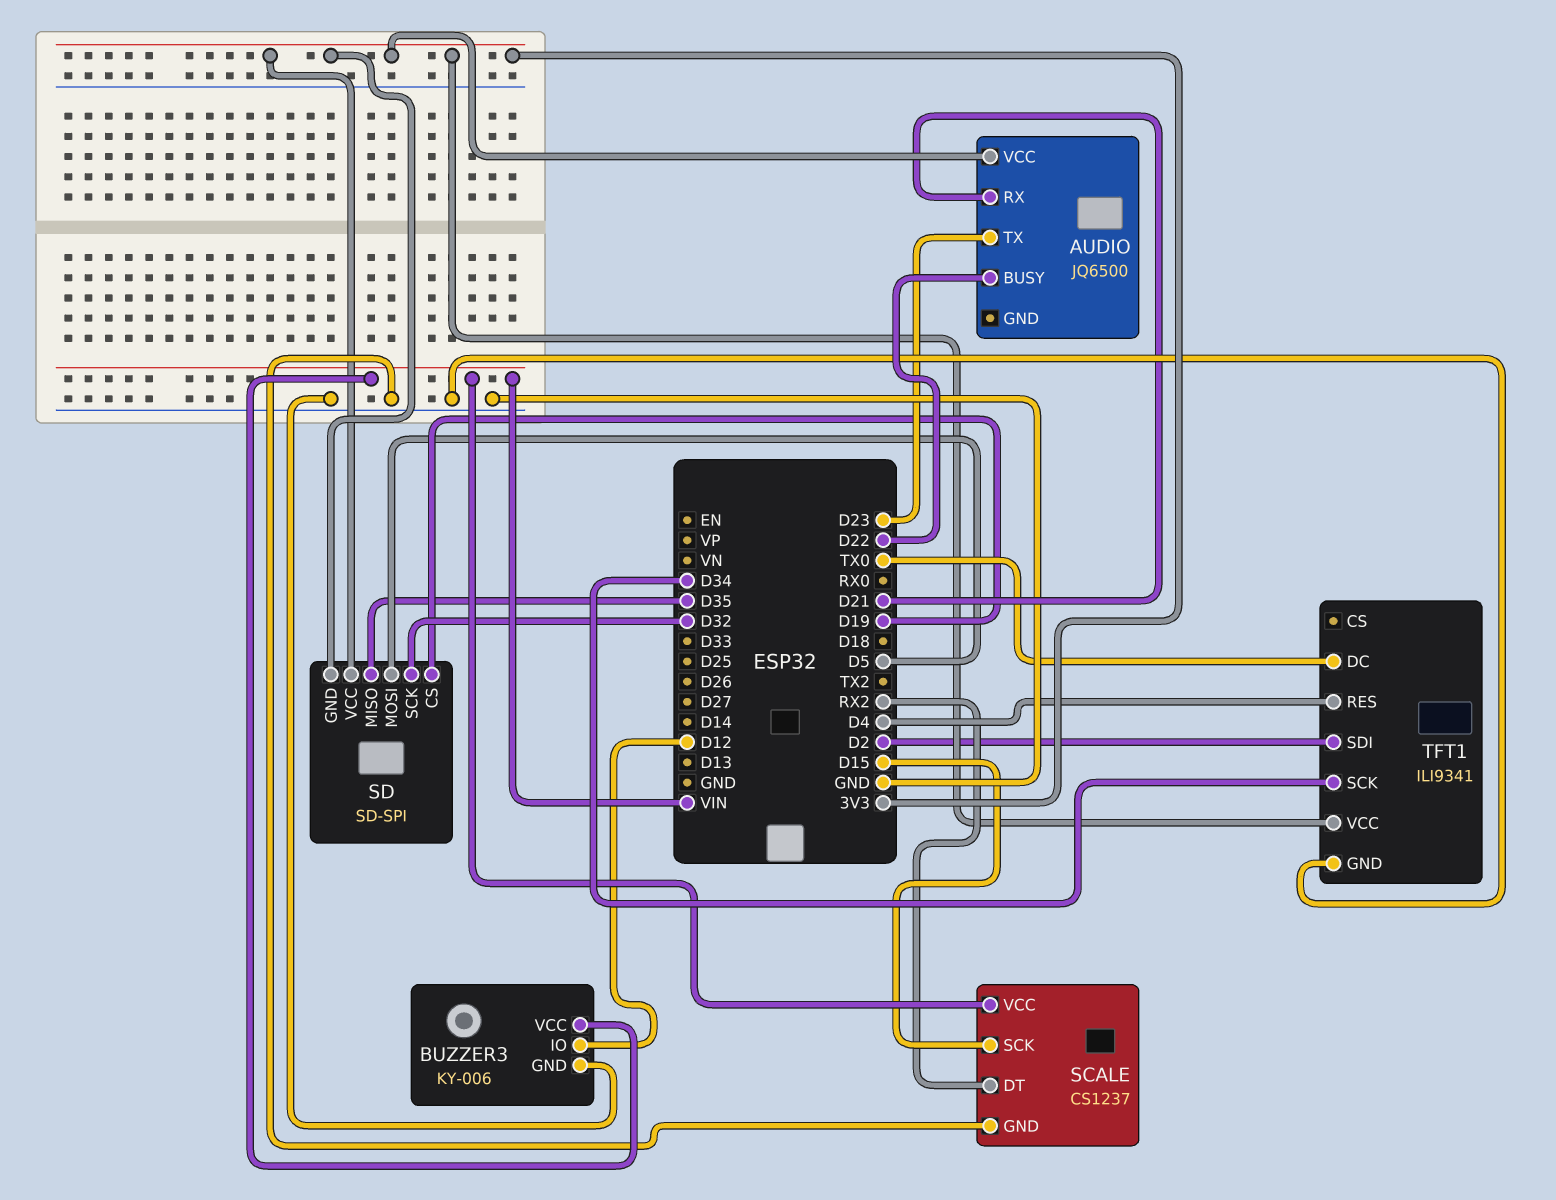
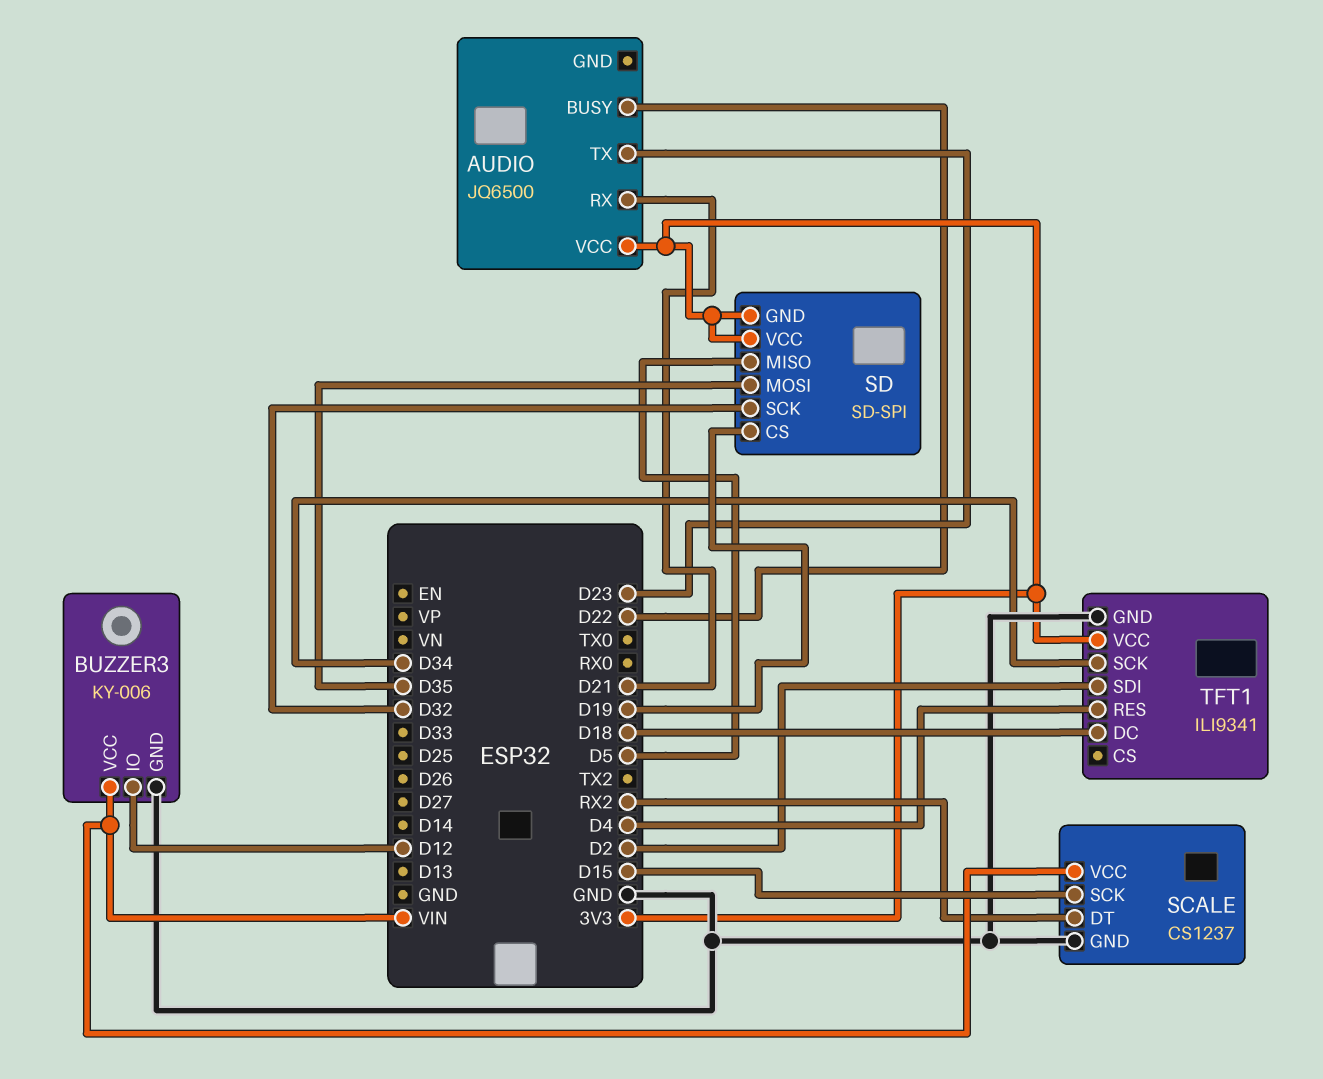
SD pin MISO: D35 -> D5
SD pin MOSI: D5 -> D35
TFT1 pin DC: TX0 -> D18

